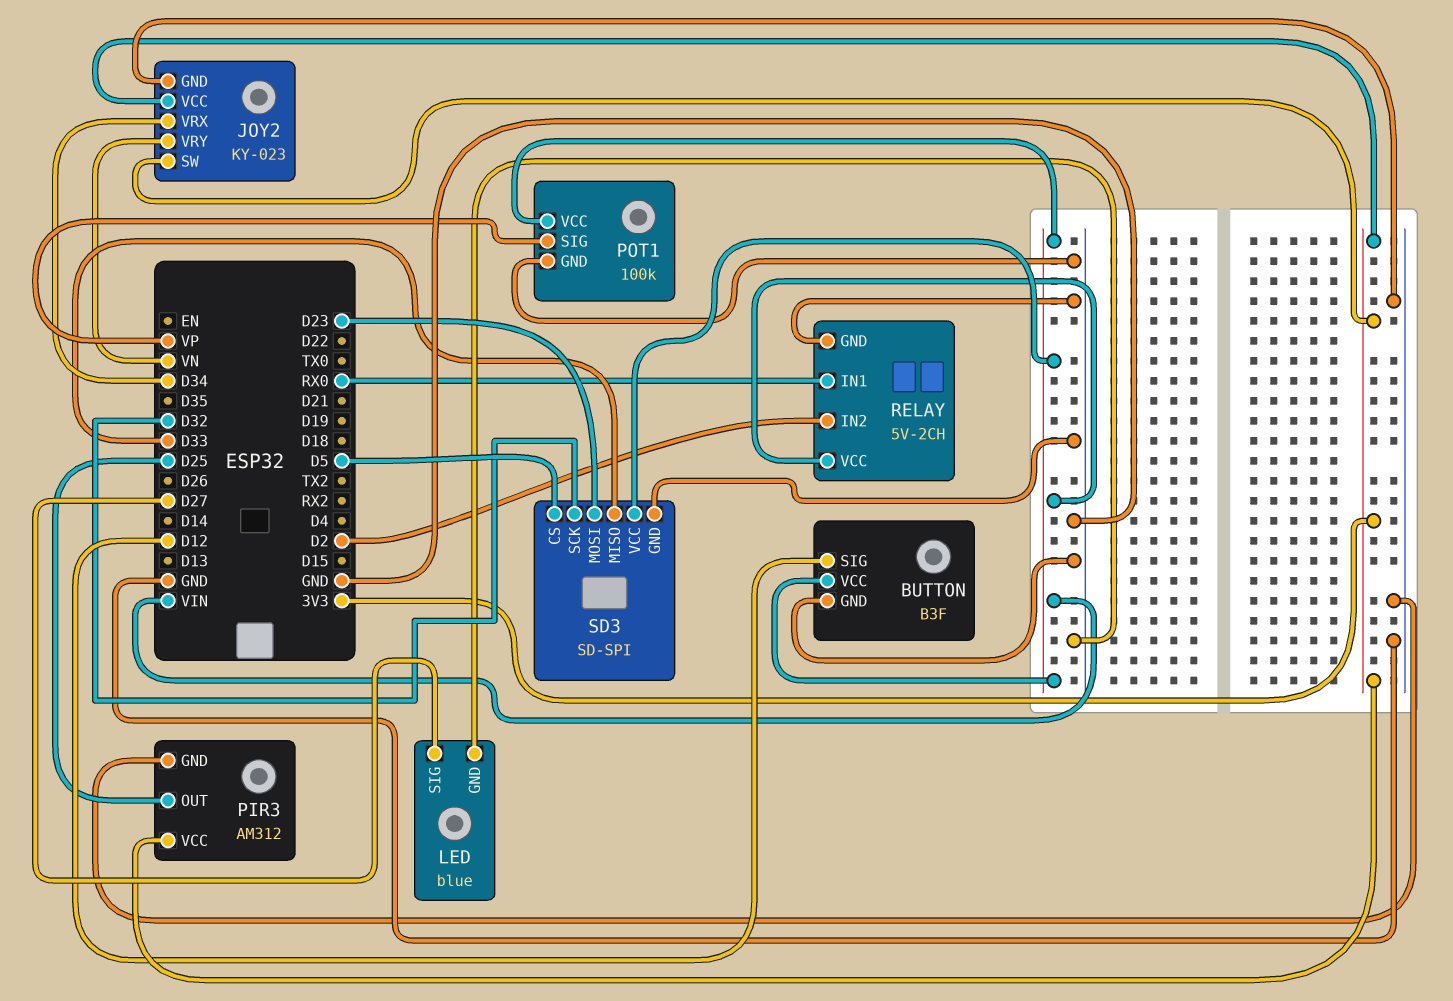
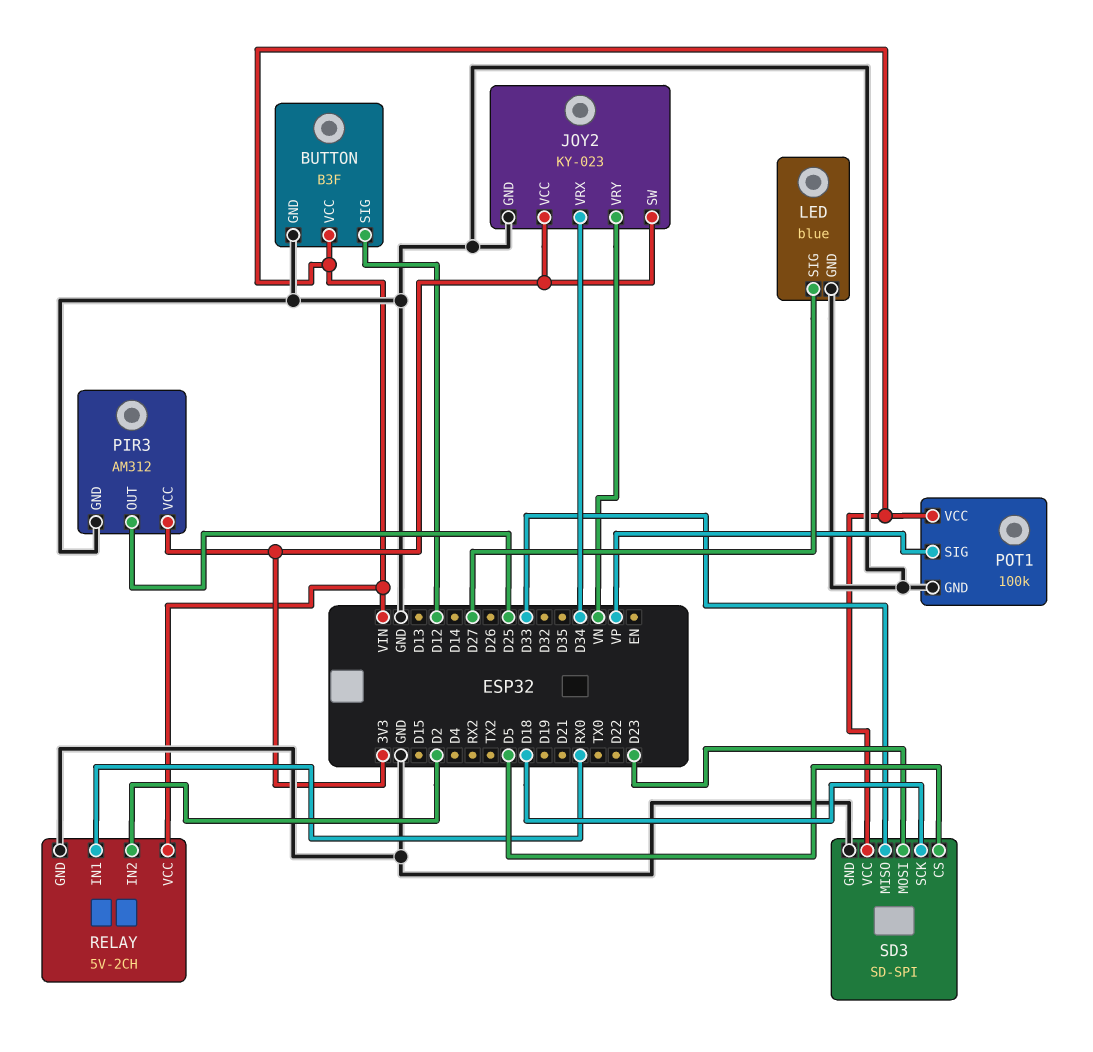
SD3 pin SCK: D32 -> D18

